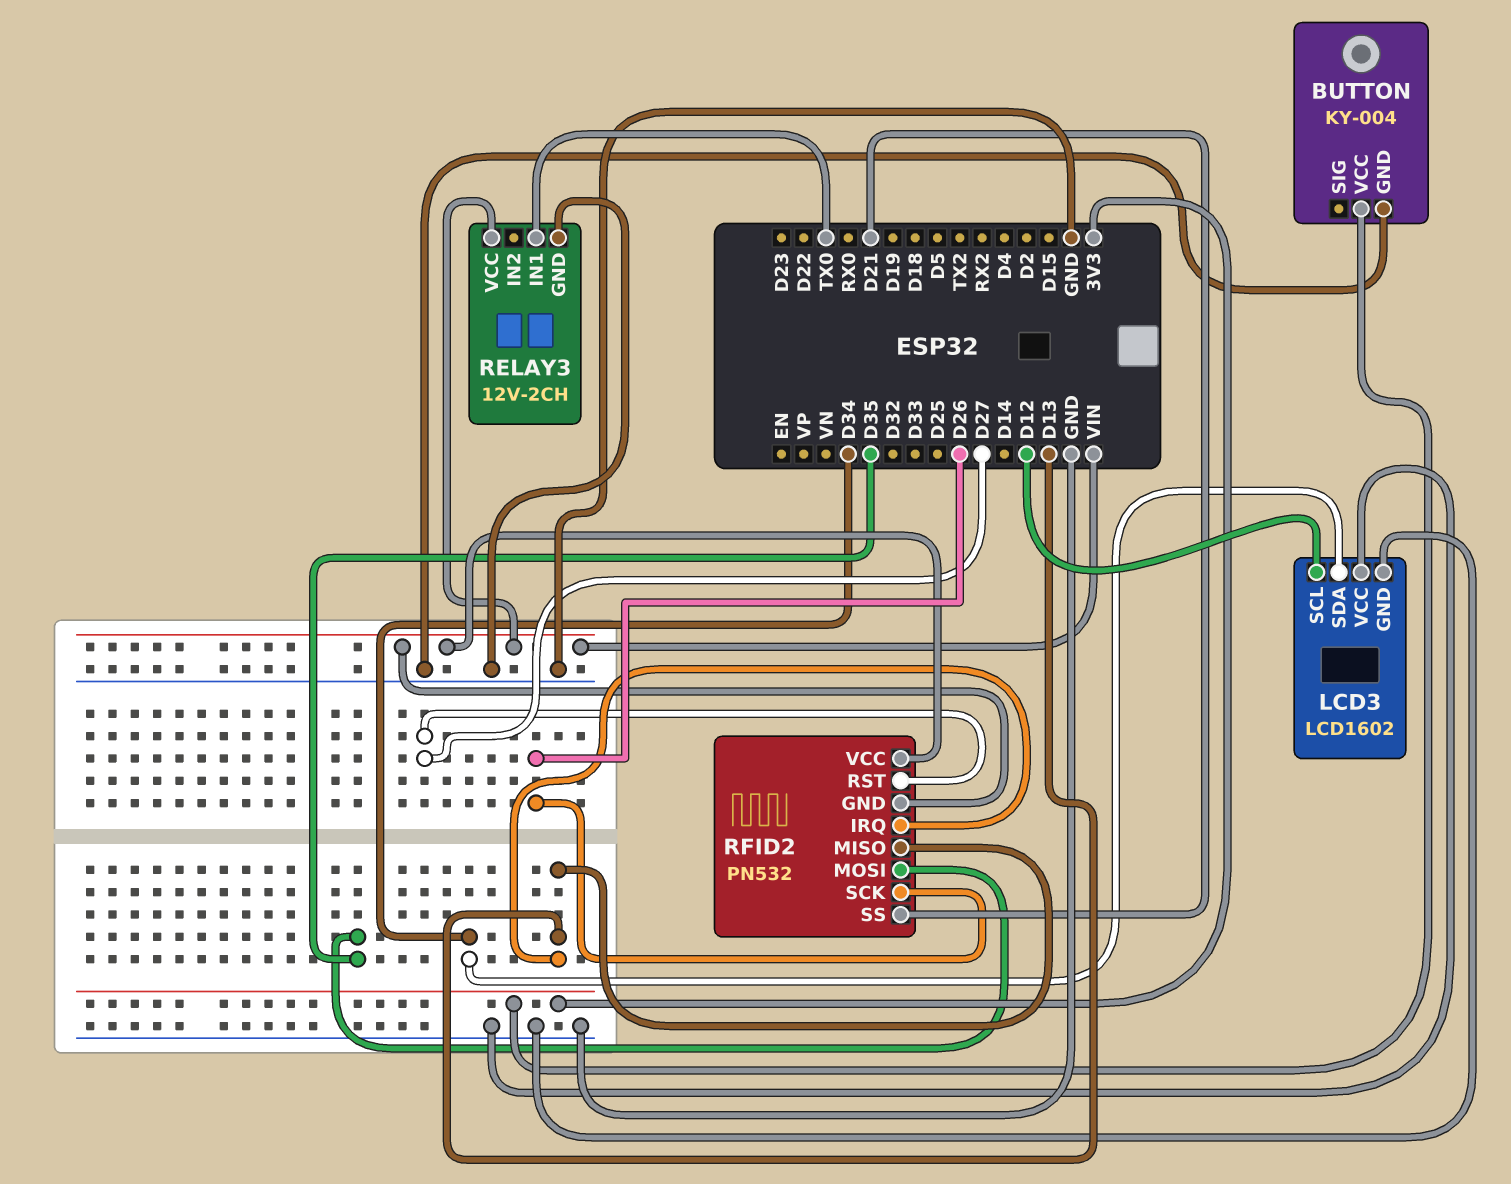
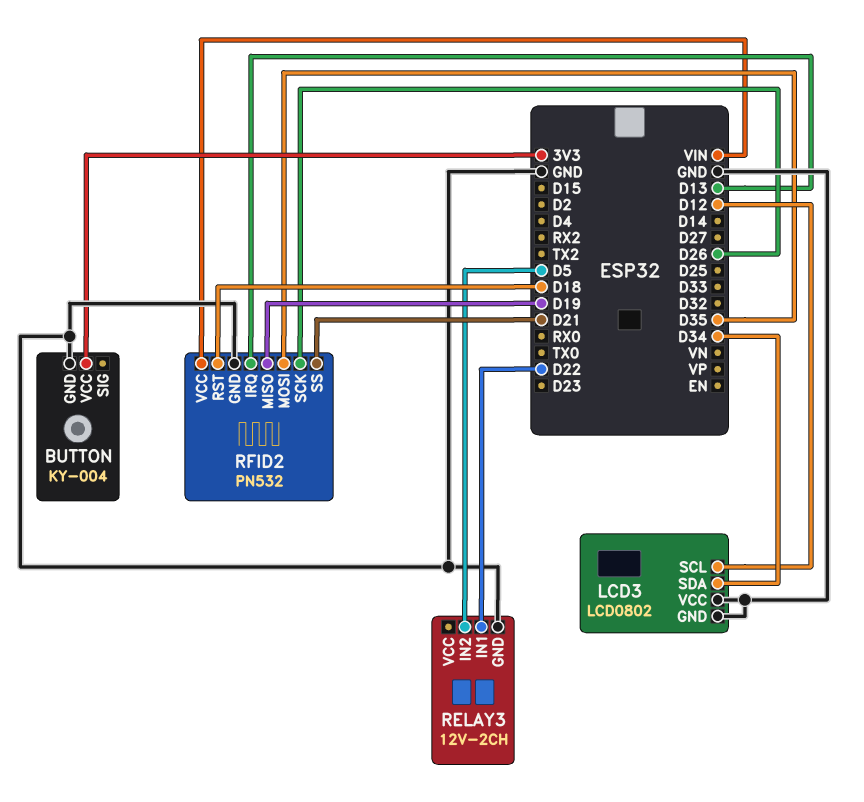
LCD3: LCD1602 -> LCD0802
RELAY3 pin IN1: TX0 -> D22
RELAY3 pin IN2: none -> D5
RELAY3 pin VCC: VIN -> none
RFID2 pin GND: VIN -> GND
RFID2 pin MISO: D13 -> D19
RFID2 pin RST: D27 -> D18

